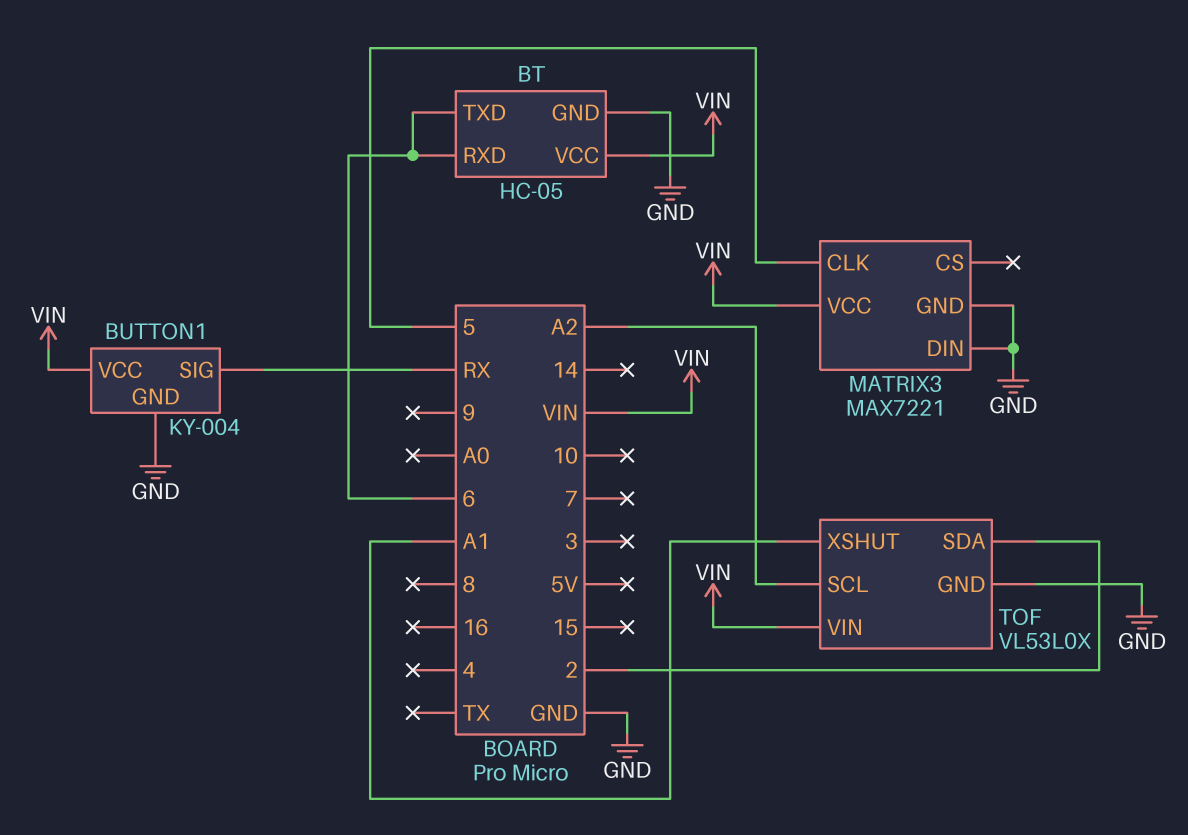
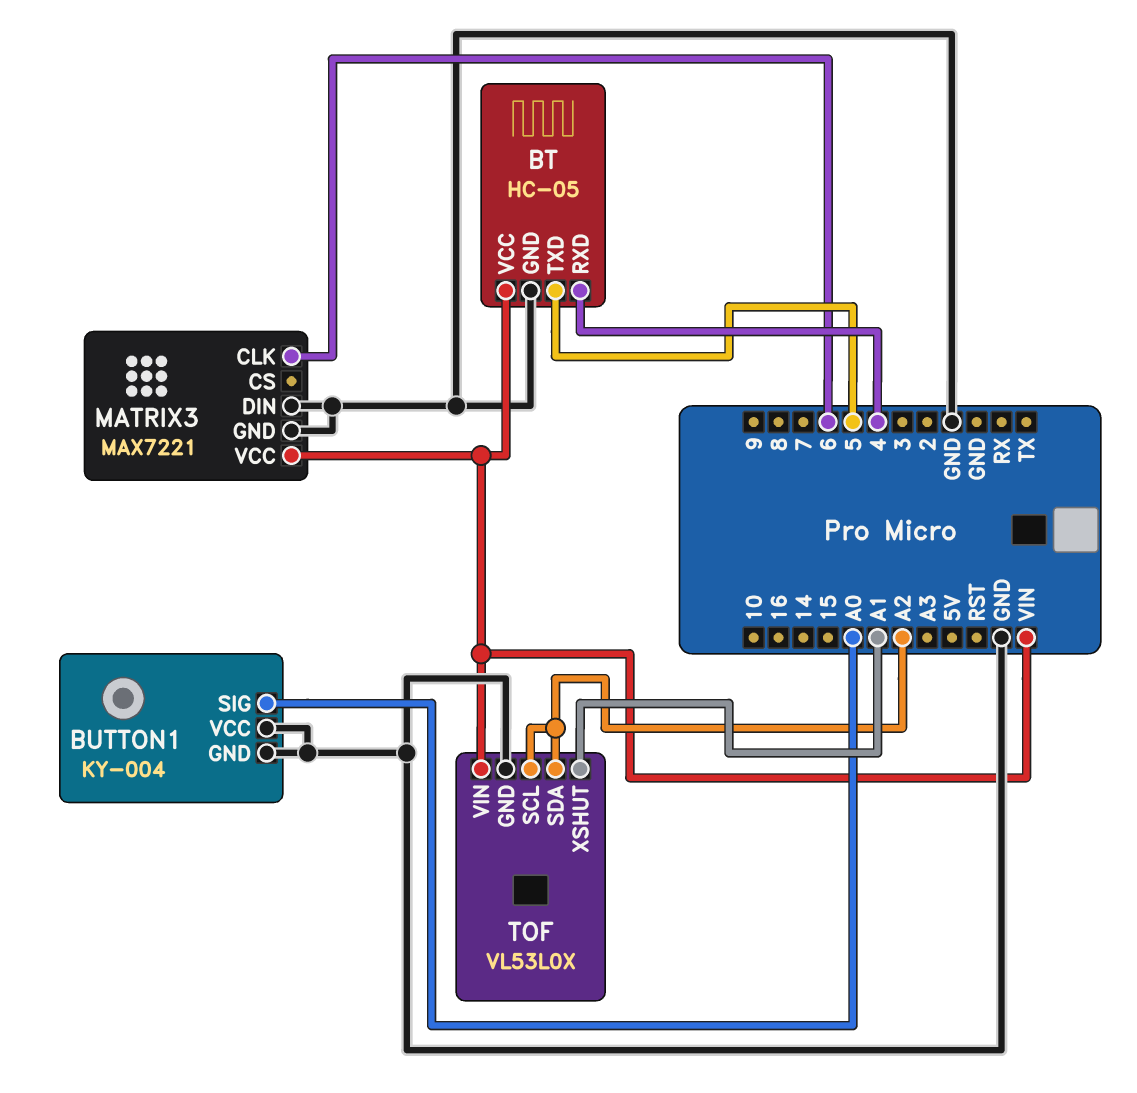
BT pin RXD: 6 -> 4
BT pin TXD: 6 -> 5
BUTTON1 pin SIG: RX -> A0
BUTTON1 pin VCC: VIN -> GND
MATRIX3 pin CLK: 5 -> 6
TOF pin SDA: 2 -> A2

